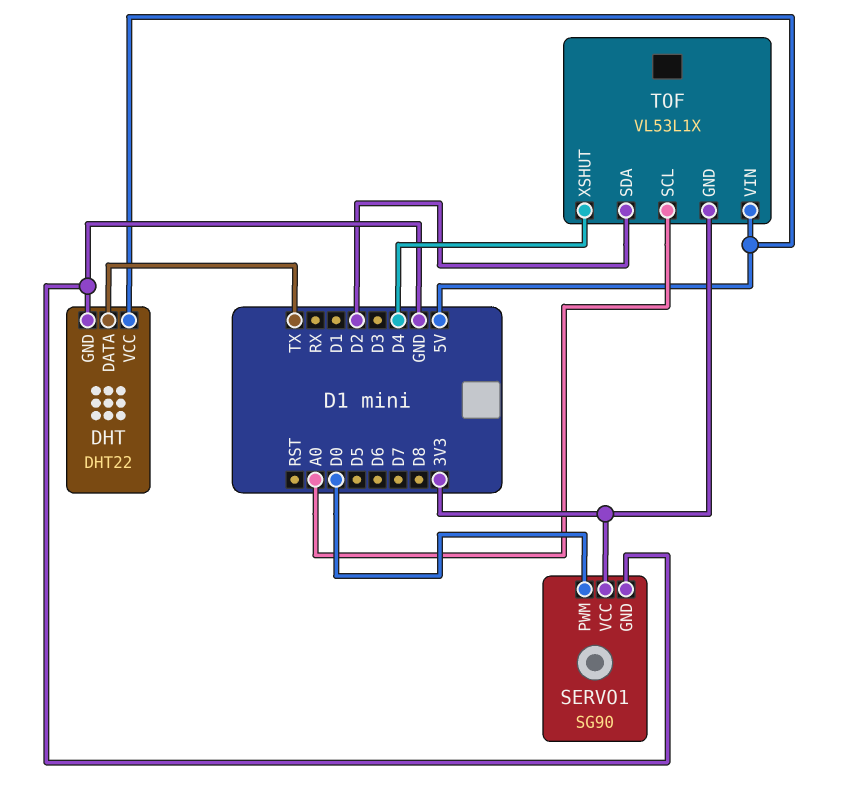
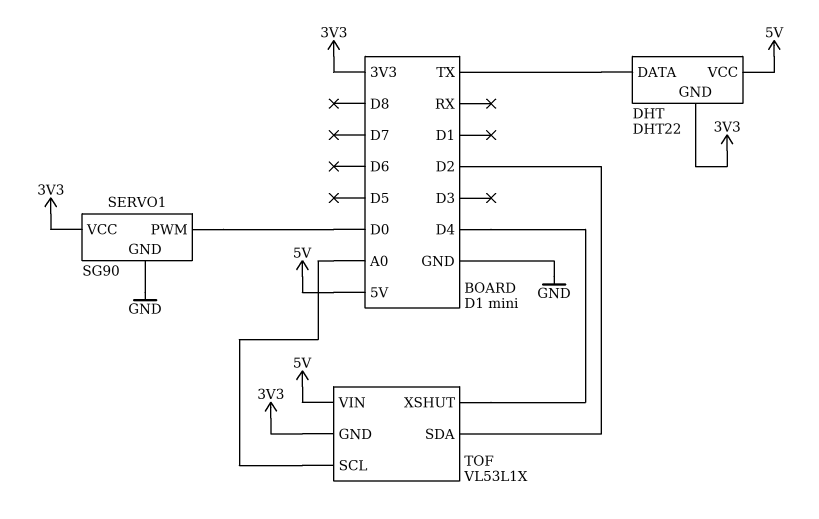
DHT pin GND: GND -> 3V3

